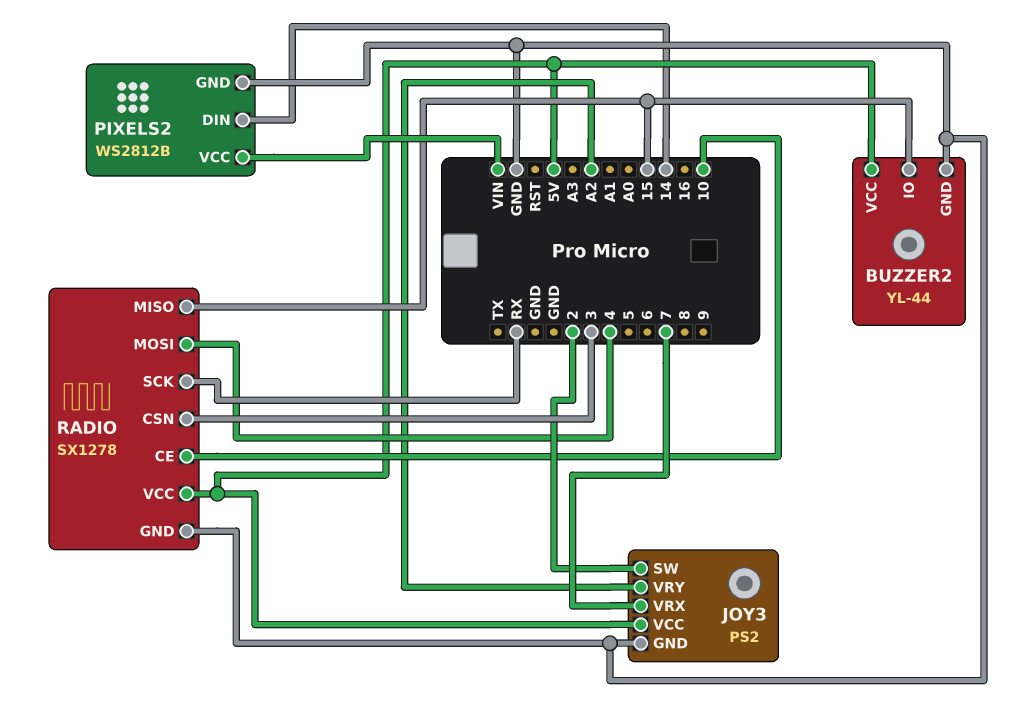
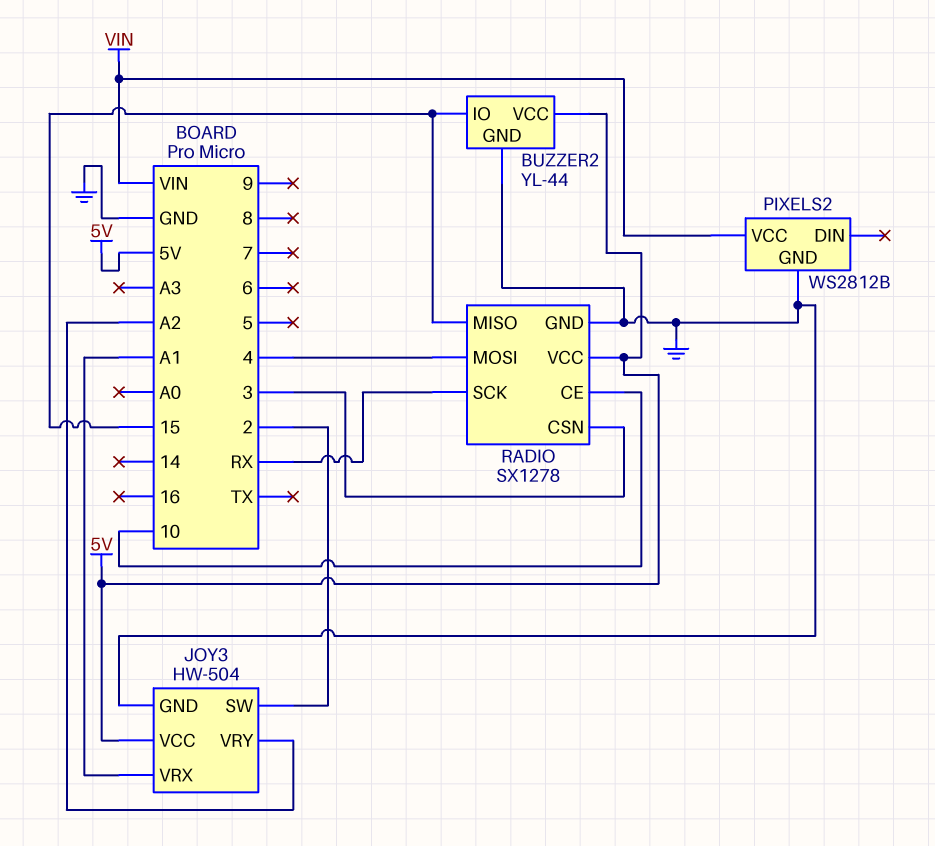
JOY3: PS2 -> HW-504
JOY3 pin VRX: 7 -> A1
PIXELS2 pin DIN: 14 -> none

